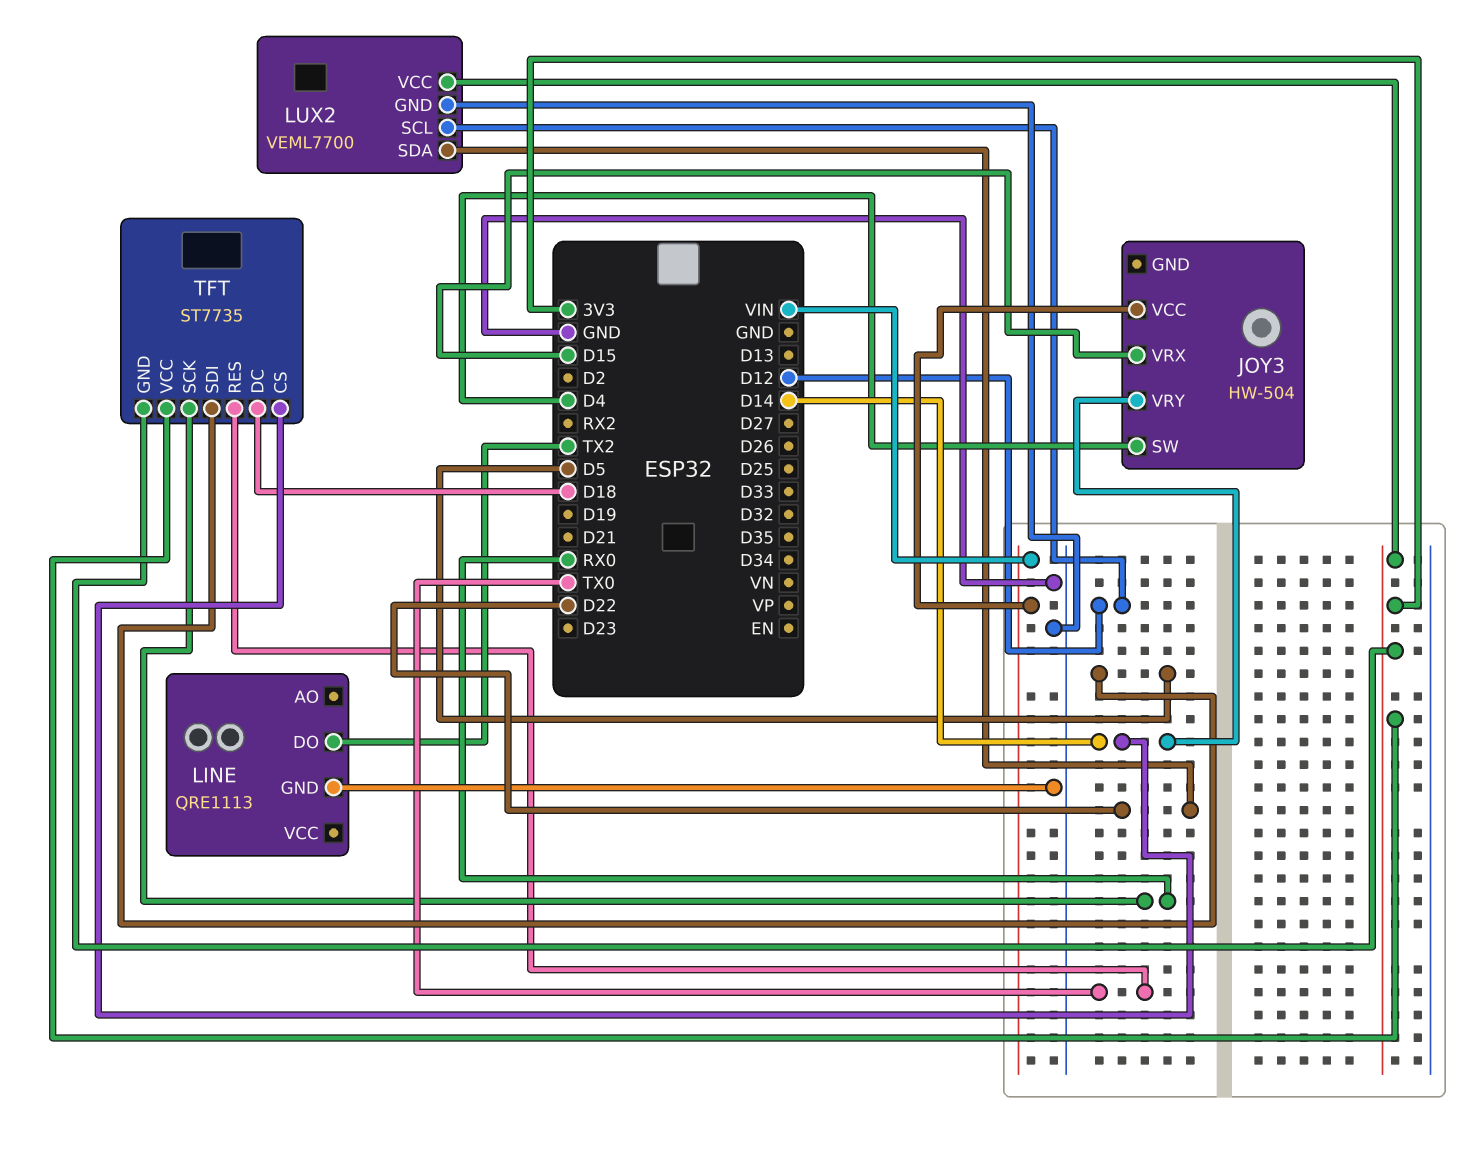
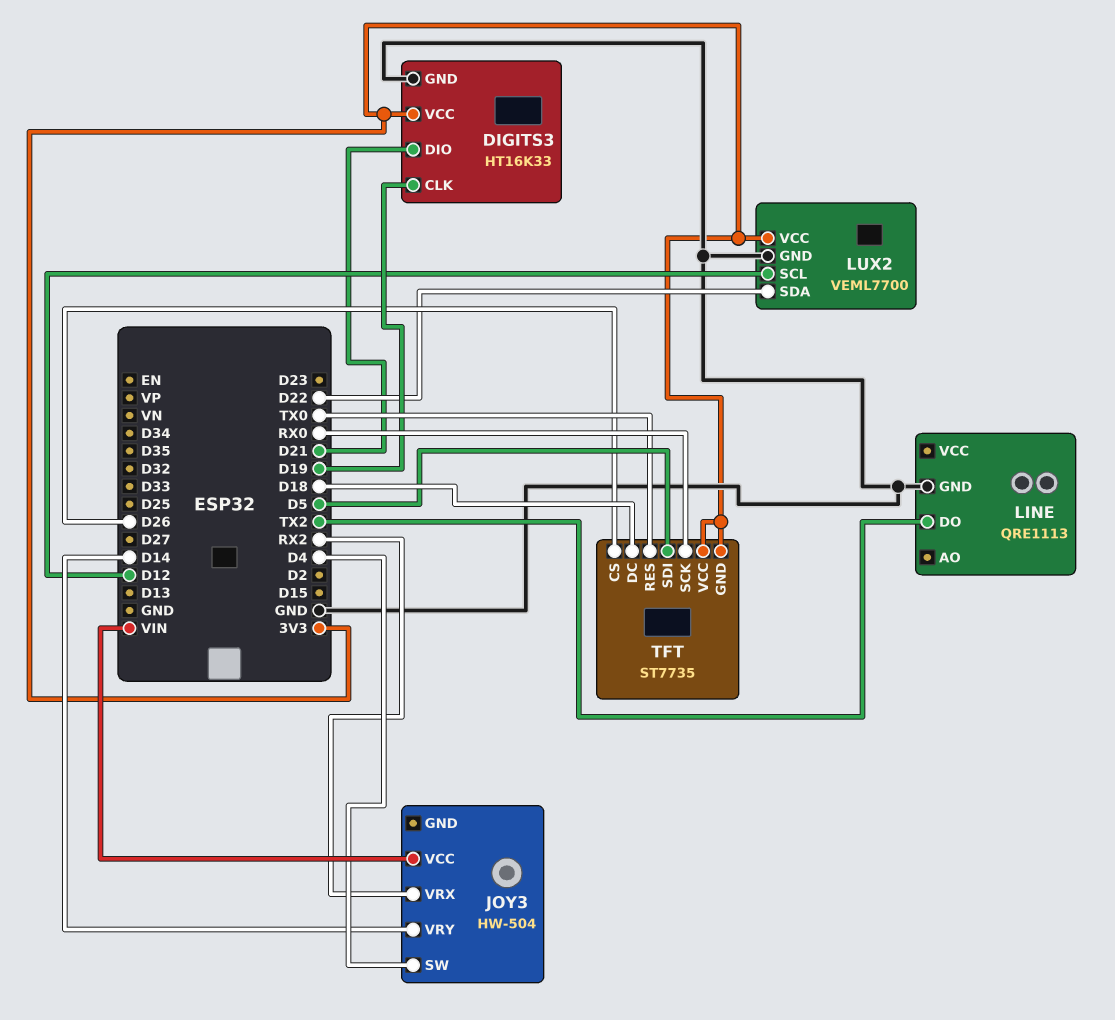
DIGITS3: none -> HT16K33
DIGITS3 pin CLK: none -> D19
DIGITS3 pin DIO: none -> D21
DIGITS3 pin GND: none -> GND
DIGITS3 pin VCC: none -> 3V3
JOY3 pin VRX: D15 -> RX2
TFT pin CS: D14 -> D26

